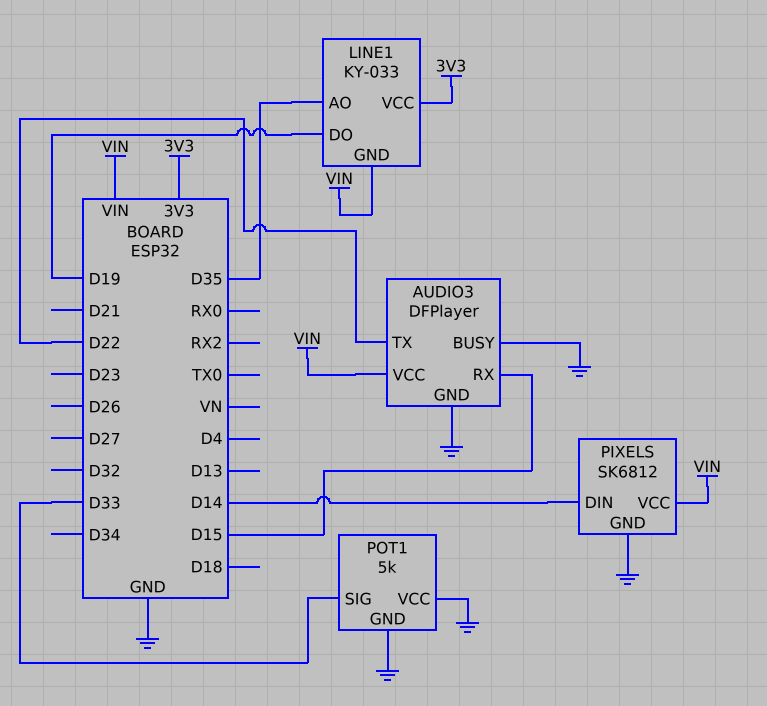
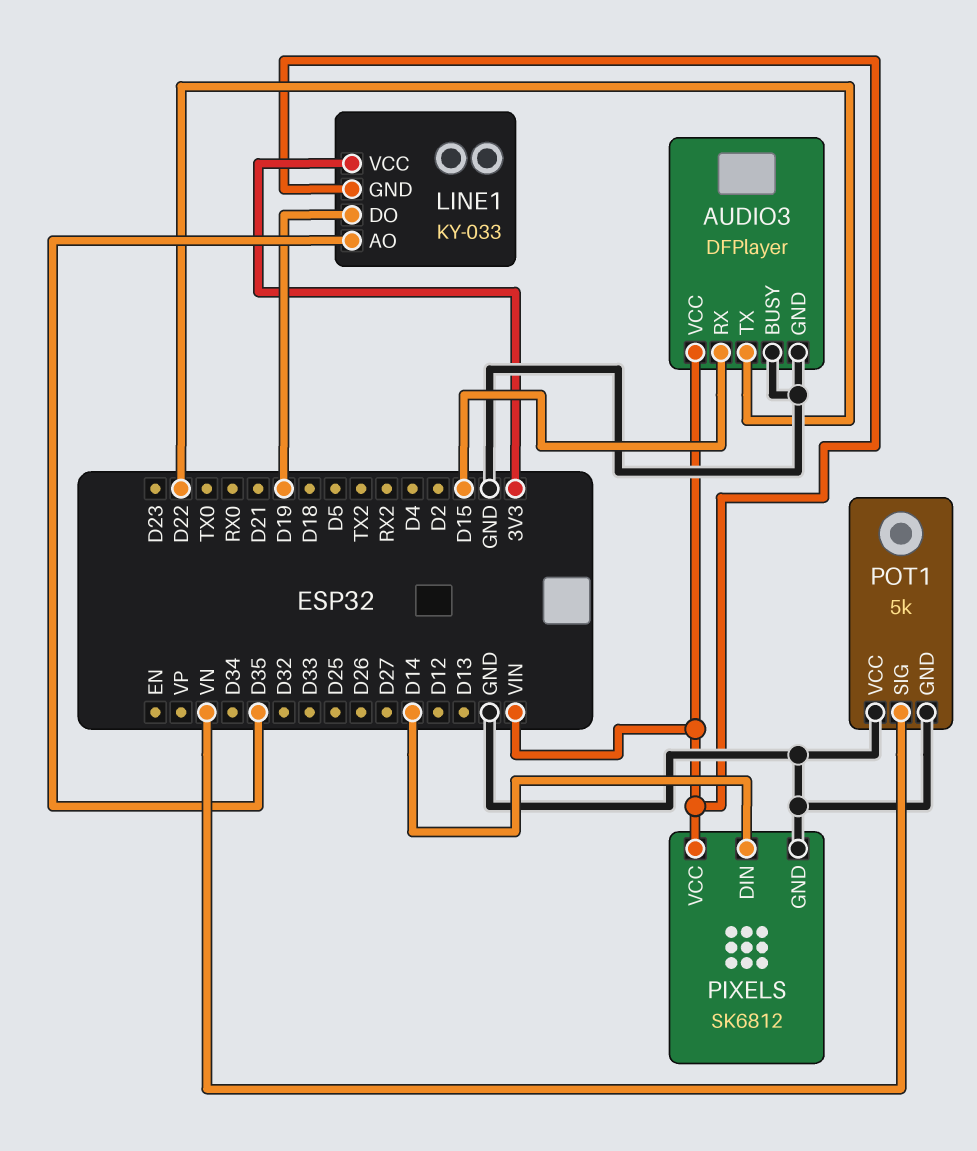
POT1 pin SIG: D33 -> VN

